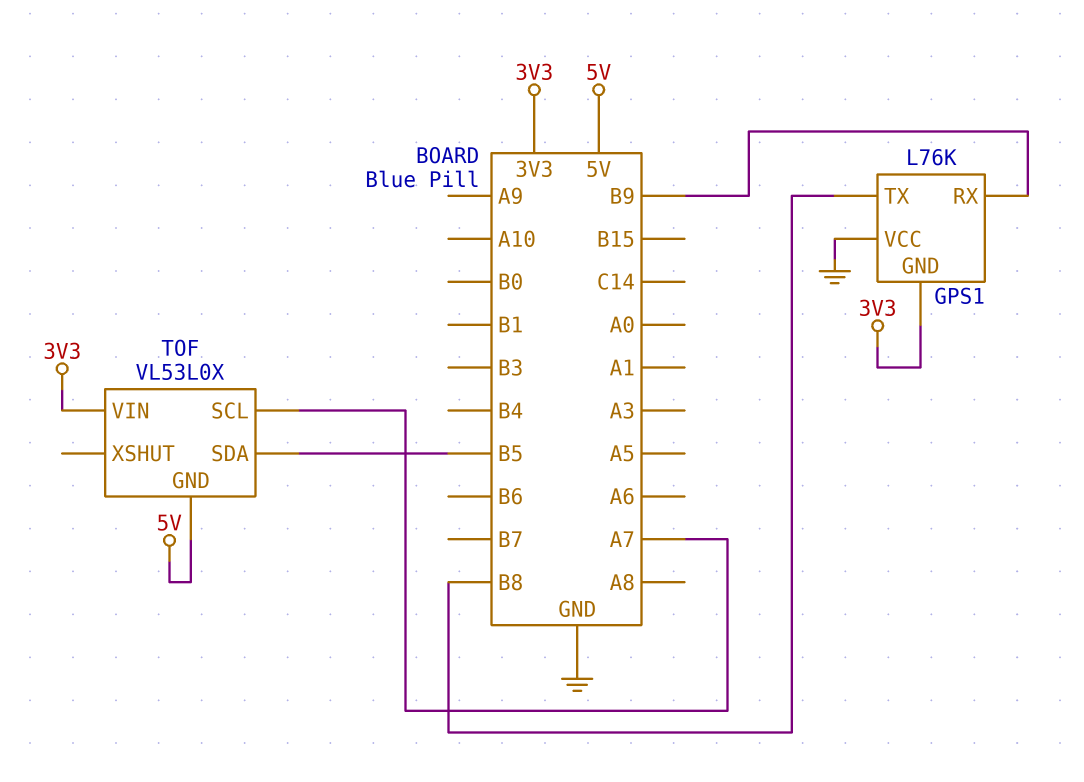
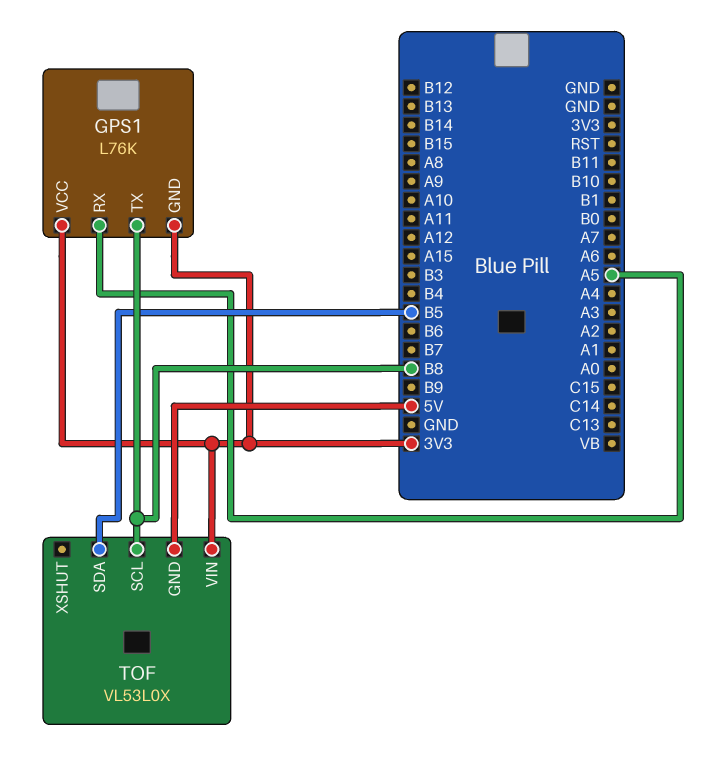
GPS1 pin RX: B9 -> A5
GPS1 pin VCC: GND -> 3V3
TOF pin SCL: A7 -> B8

